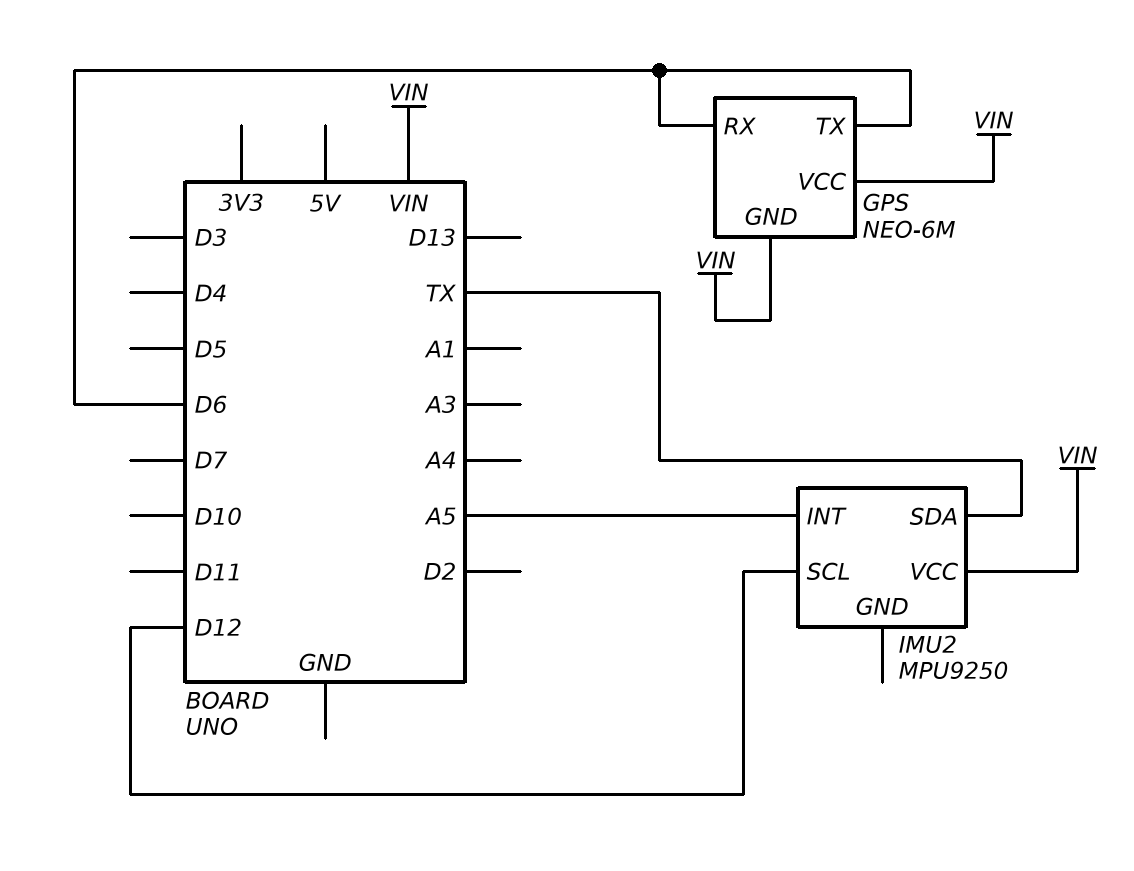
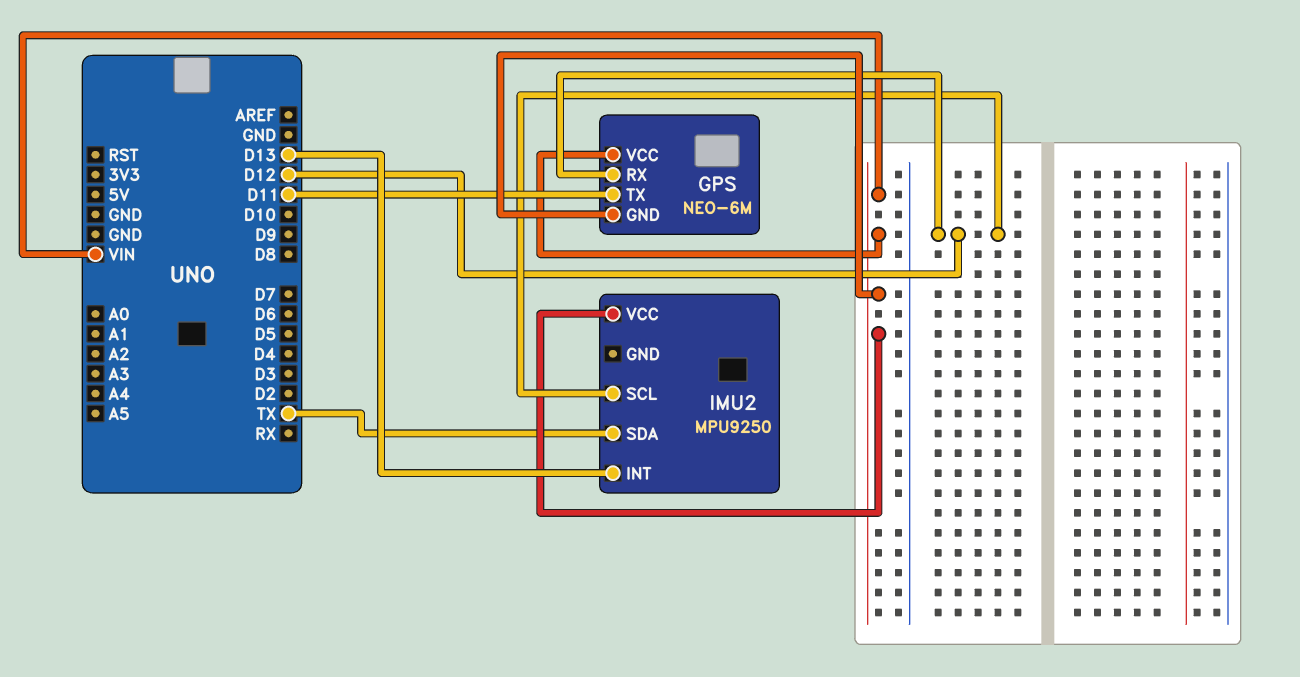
GPS pin RX: D6 -> D12
GPS pin TX: D6 -> D11
IMU2 pin INT: A5 -> D13

